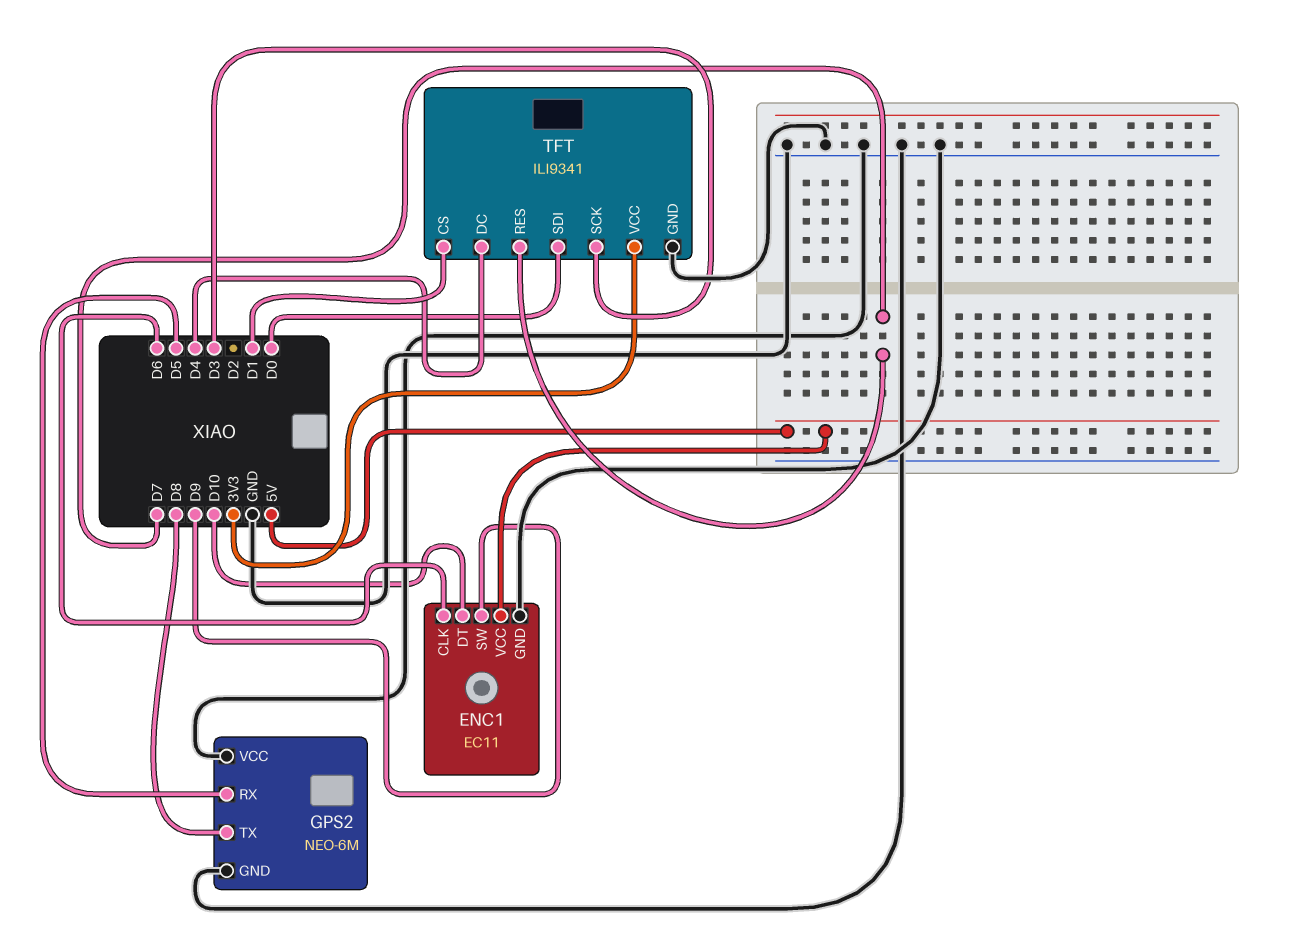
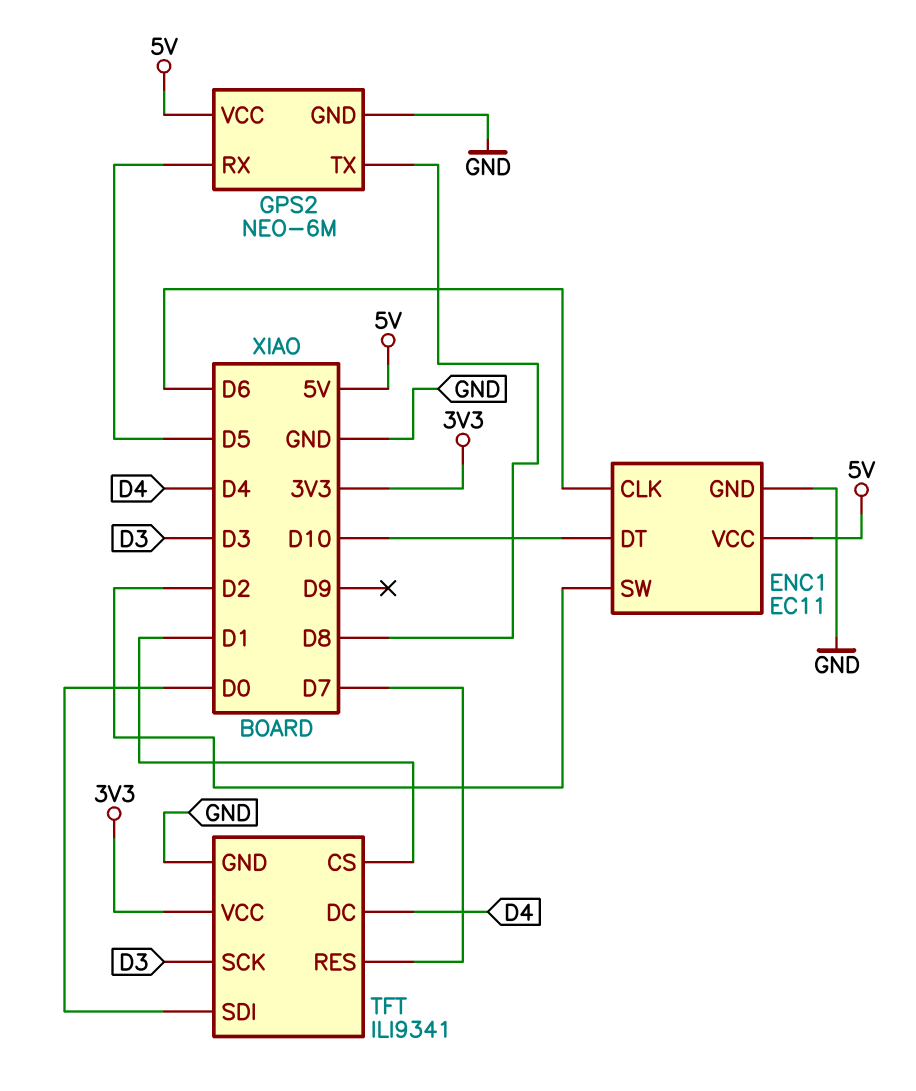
ENC1 pin SW: D9 -> D2
GPS2 pin VCC: GND -> 5V

